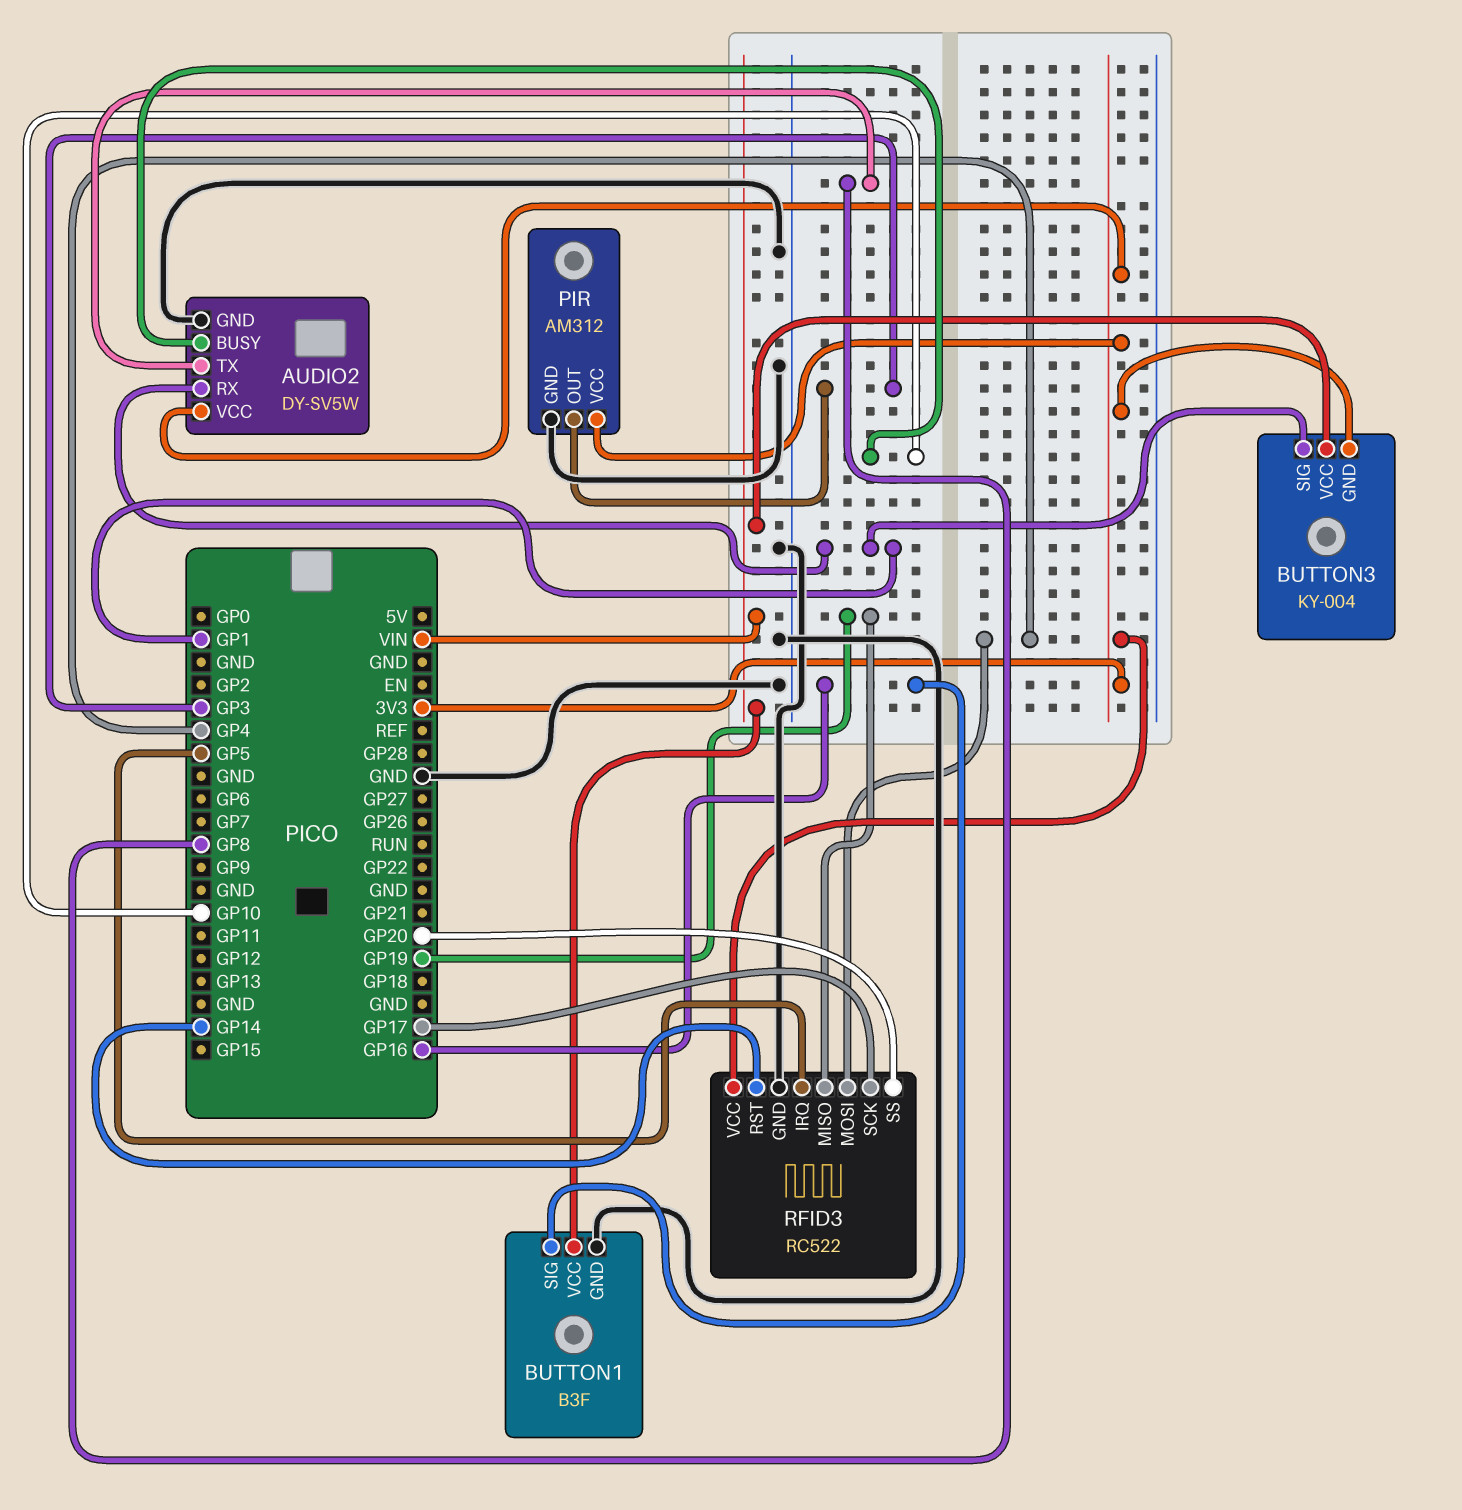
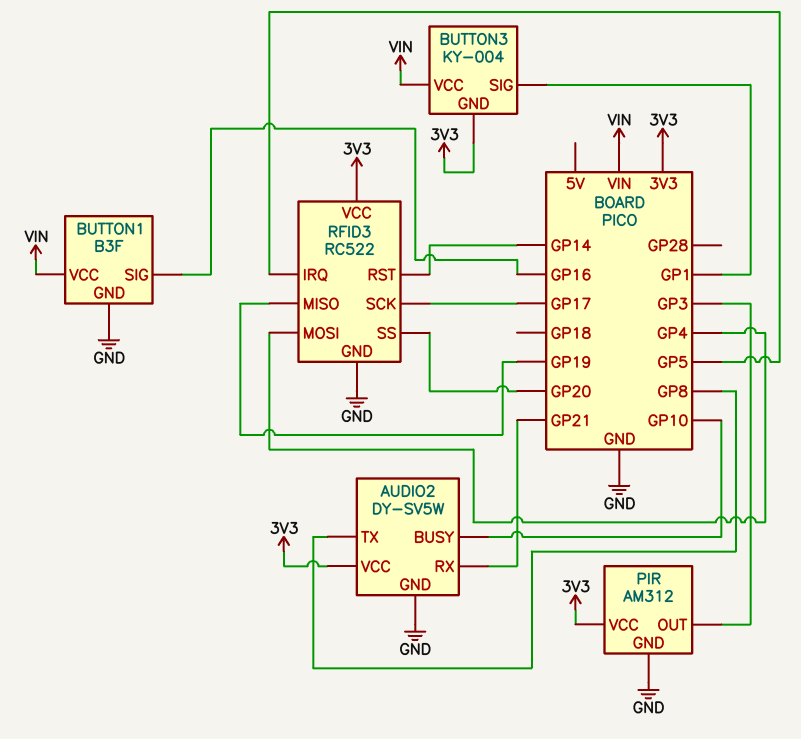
AUDIO2 pin RX: GP1 -> GP21

